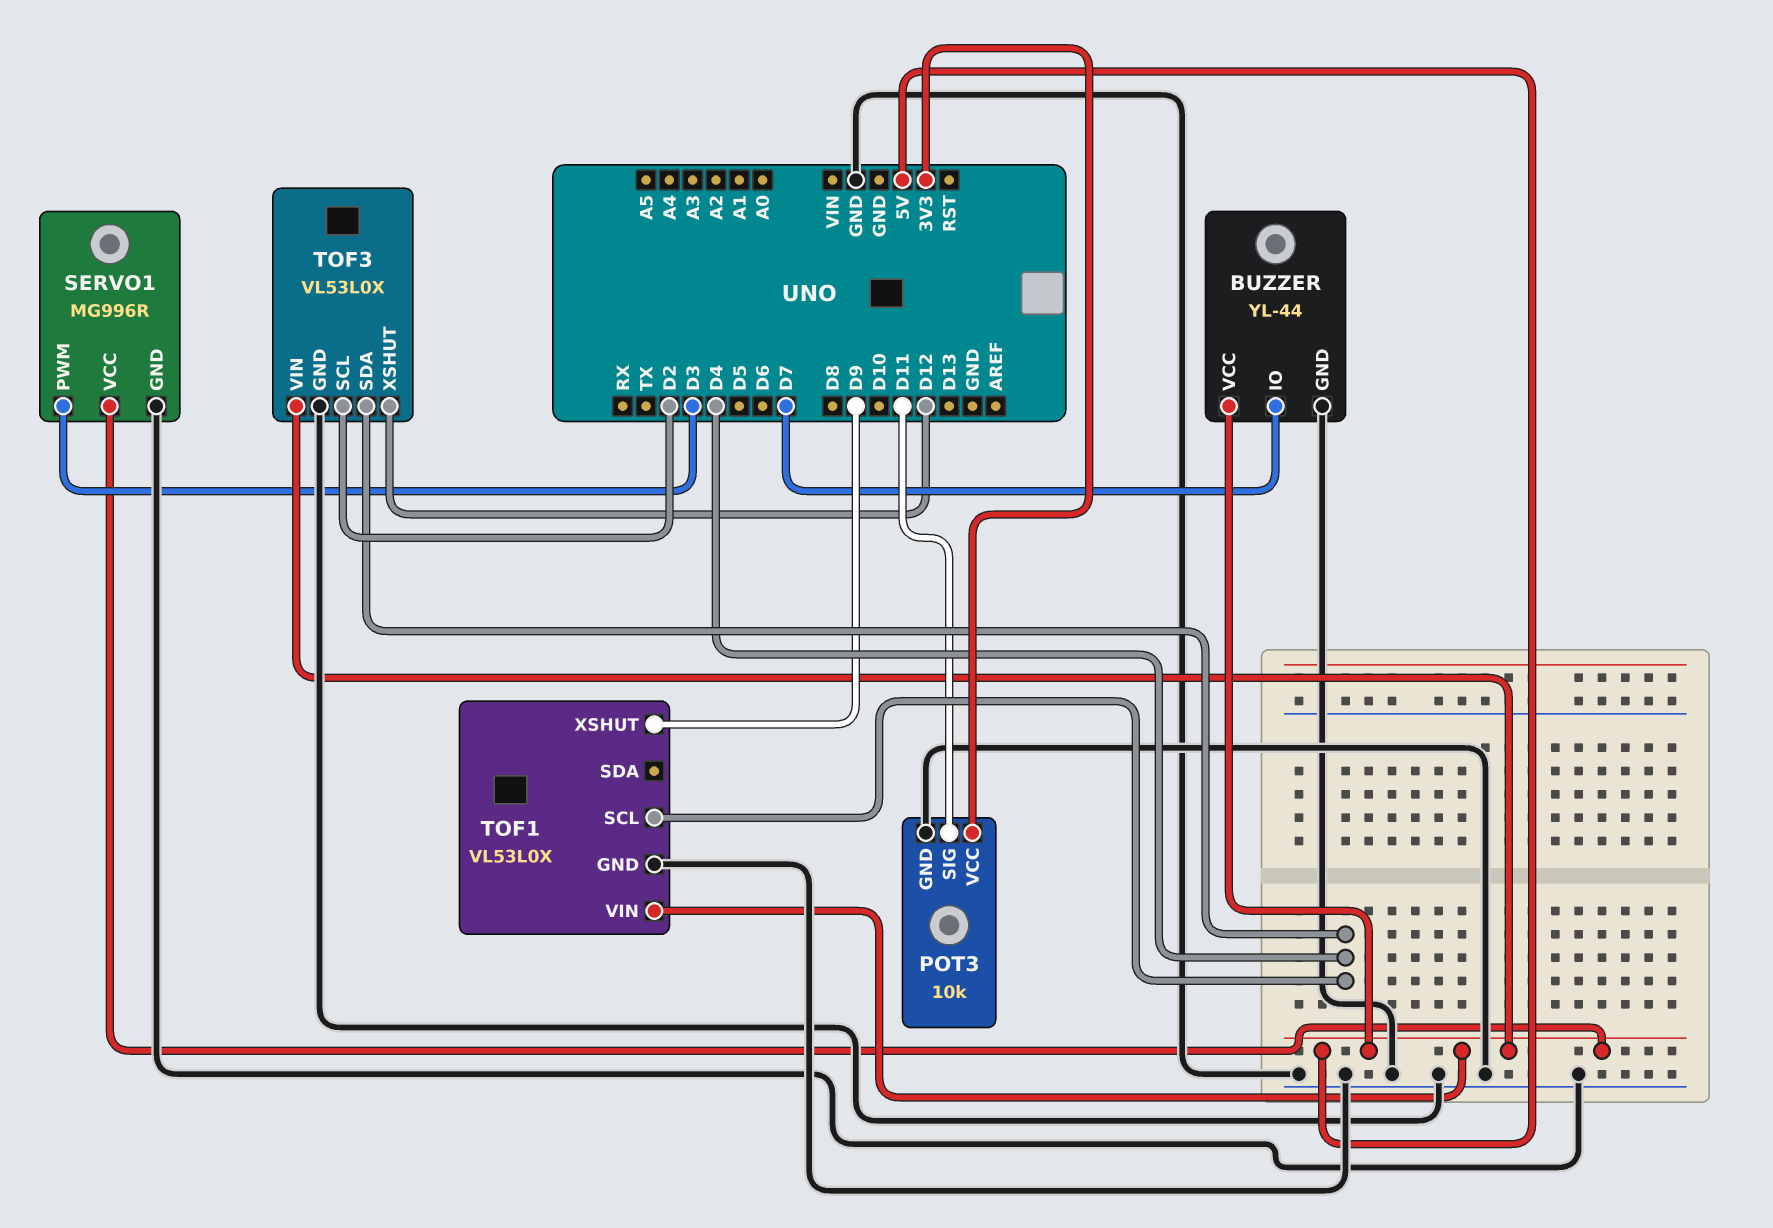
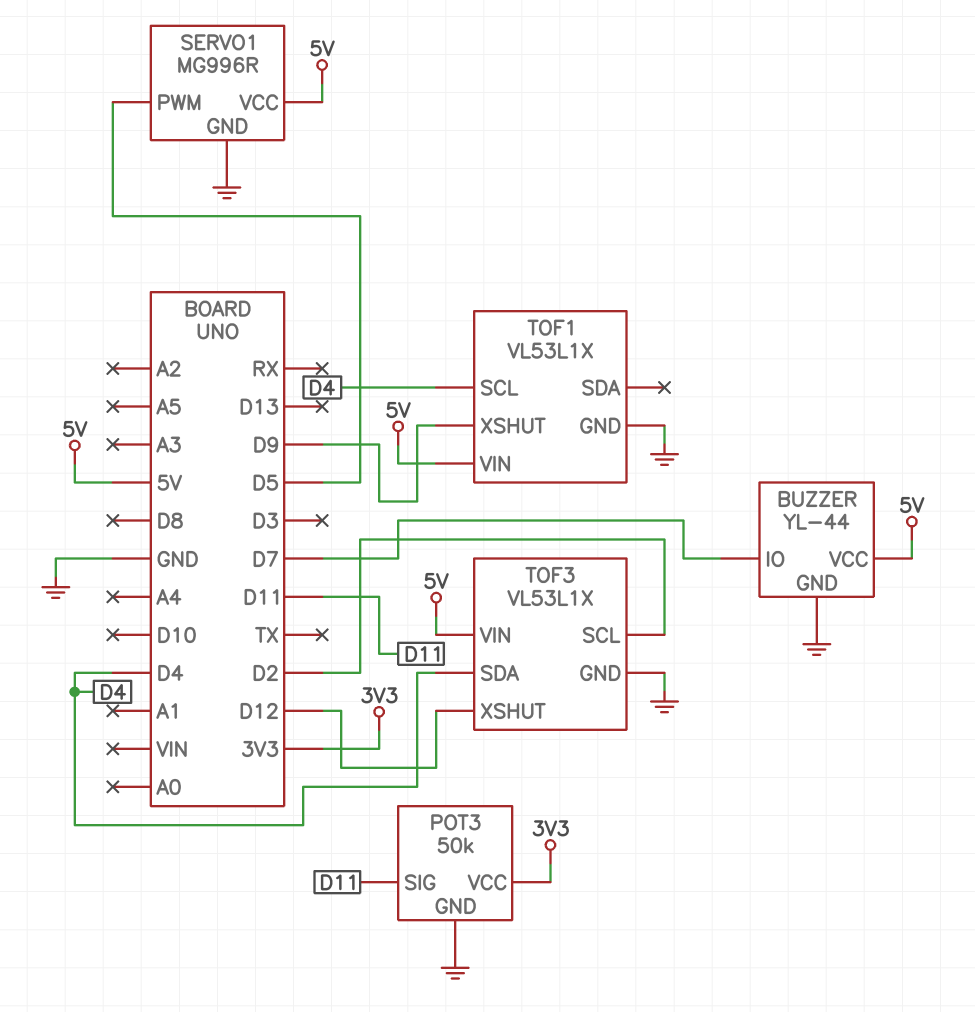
POT3: 10k -> 50k
SERVO1 pin PWM: D3 -> D5
TOF1: VL53L0X -> VL53L1X
TOF3: VL53L0X -> VL53L1X

